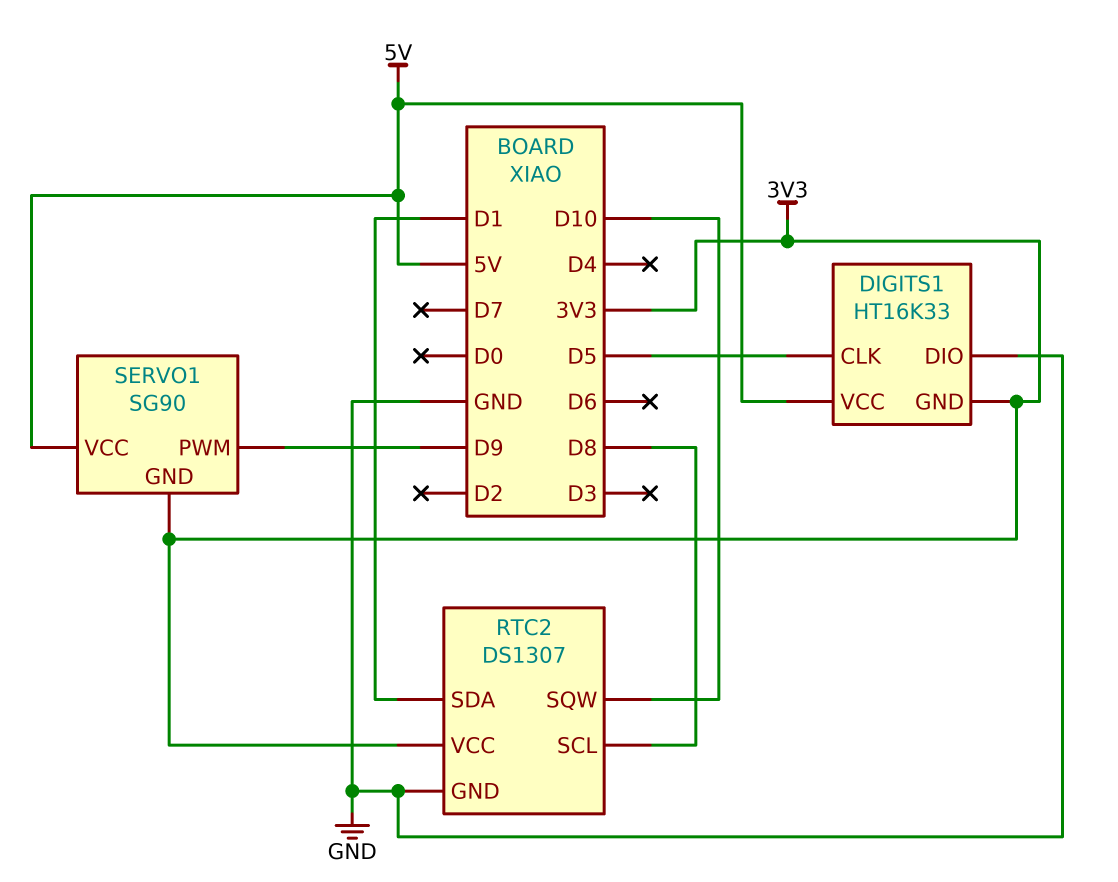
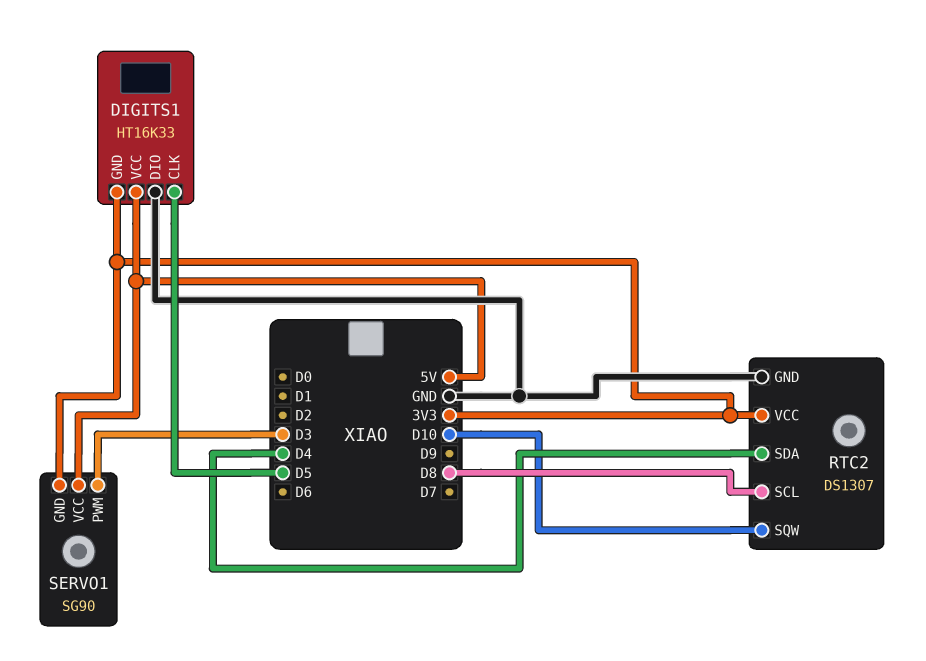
RTC2 pin SDA: D1 -> D4
SERVO1 pin PWM: D9 -> D3

